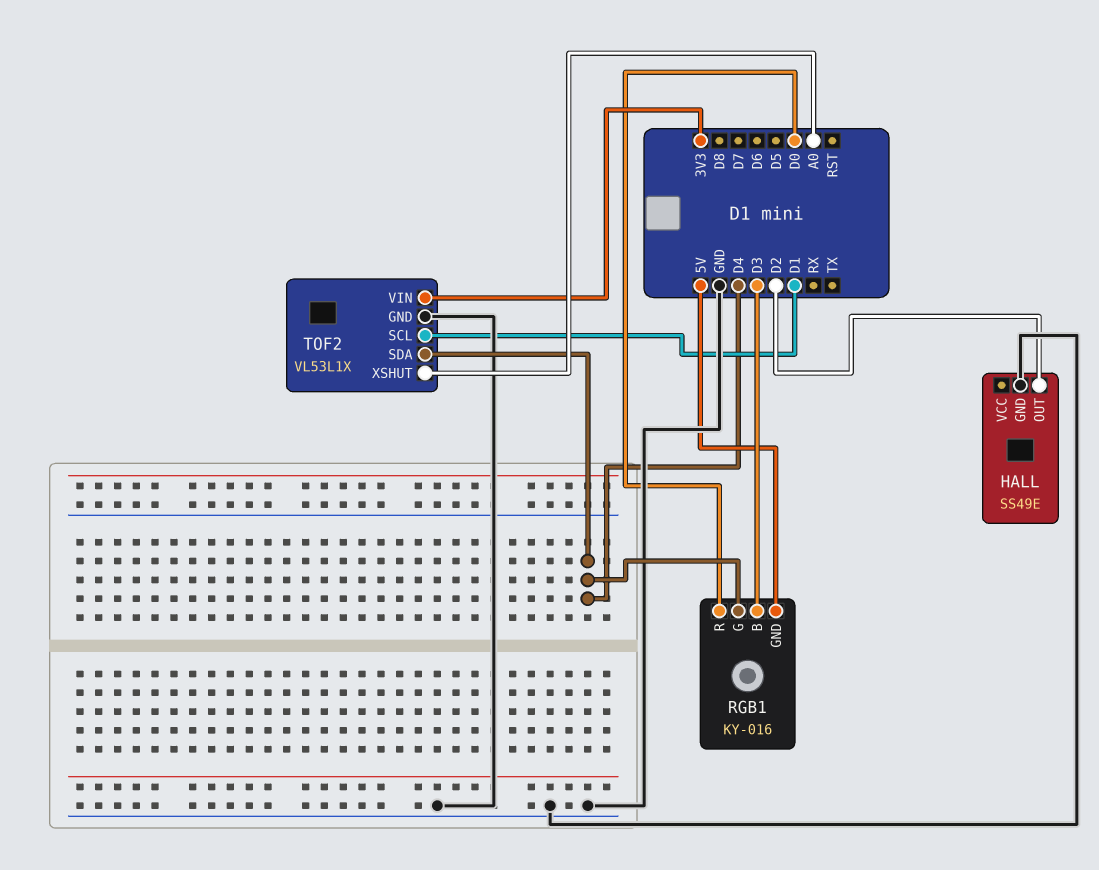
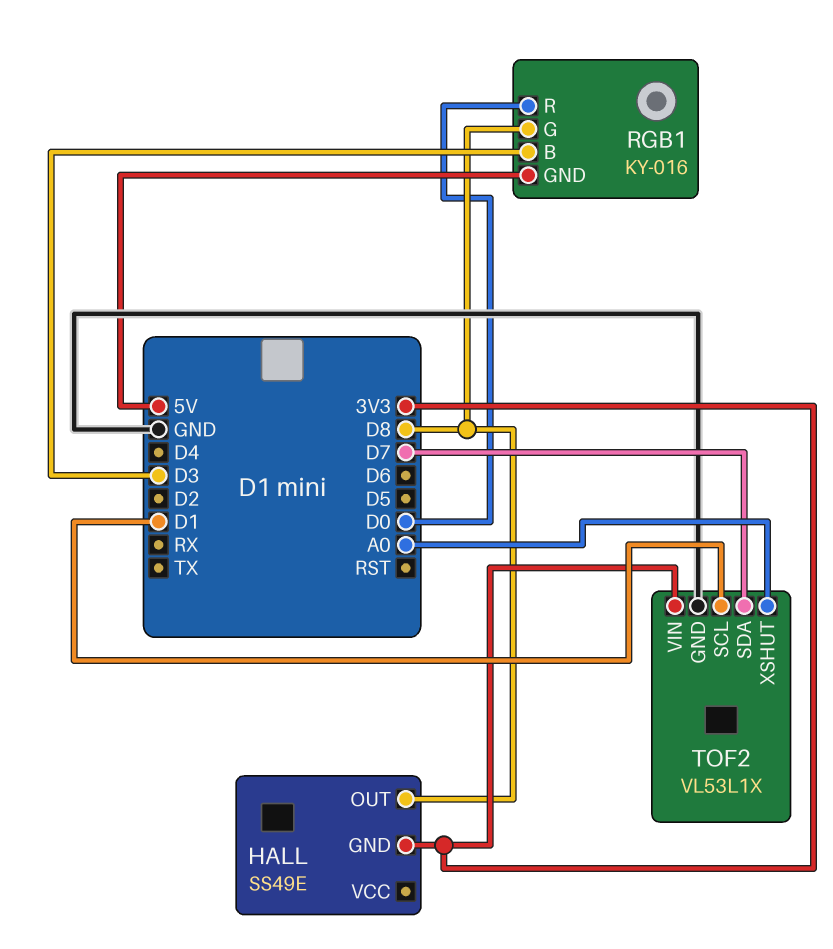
HALL pin GND: GND -> 3V3
HALL pin OUT: D2 -> D8
RGB1 pin G: D4 -> D8
TOF2 pin SDA: D4 -> D7

